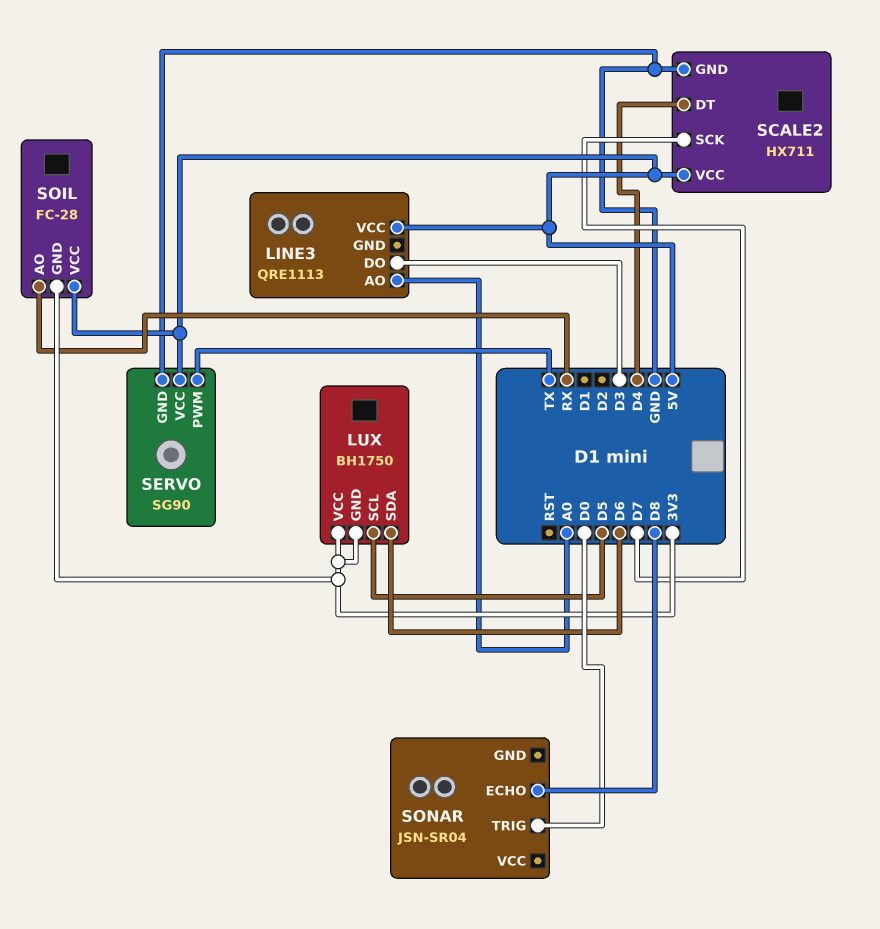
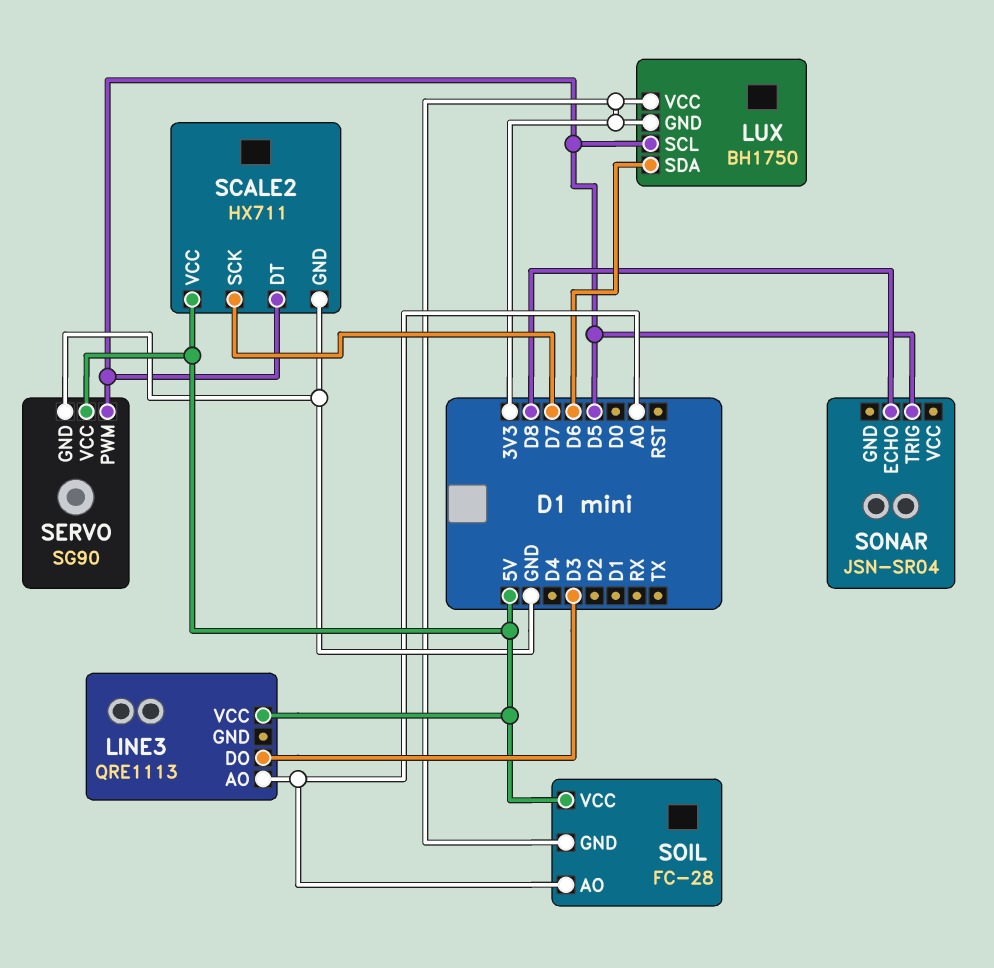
SCALE2 pin DT: D4 -> D5
SERVO pin PWM: TX -> D5
SOIL pin AO: RX -> A0
SONAR pin TRIG: D0 -> D5

